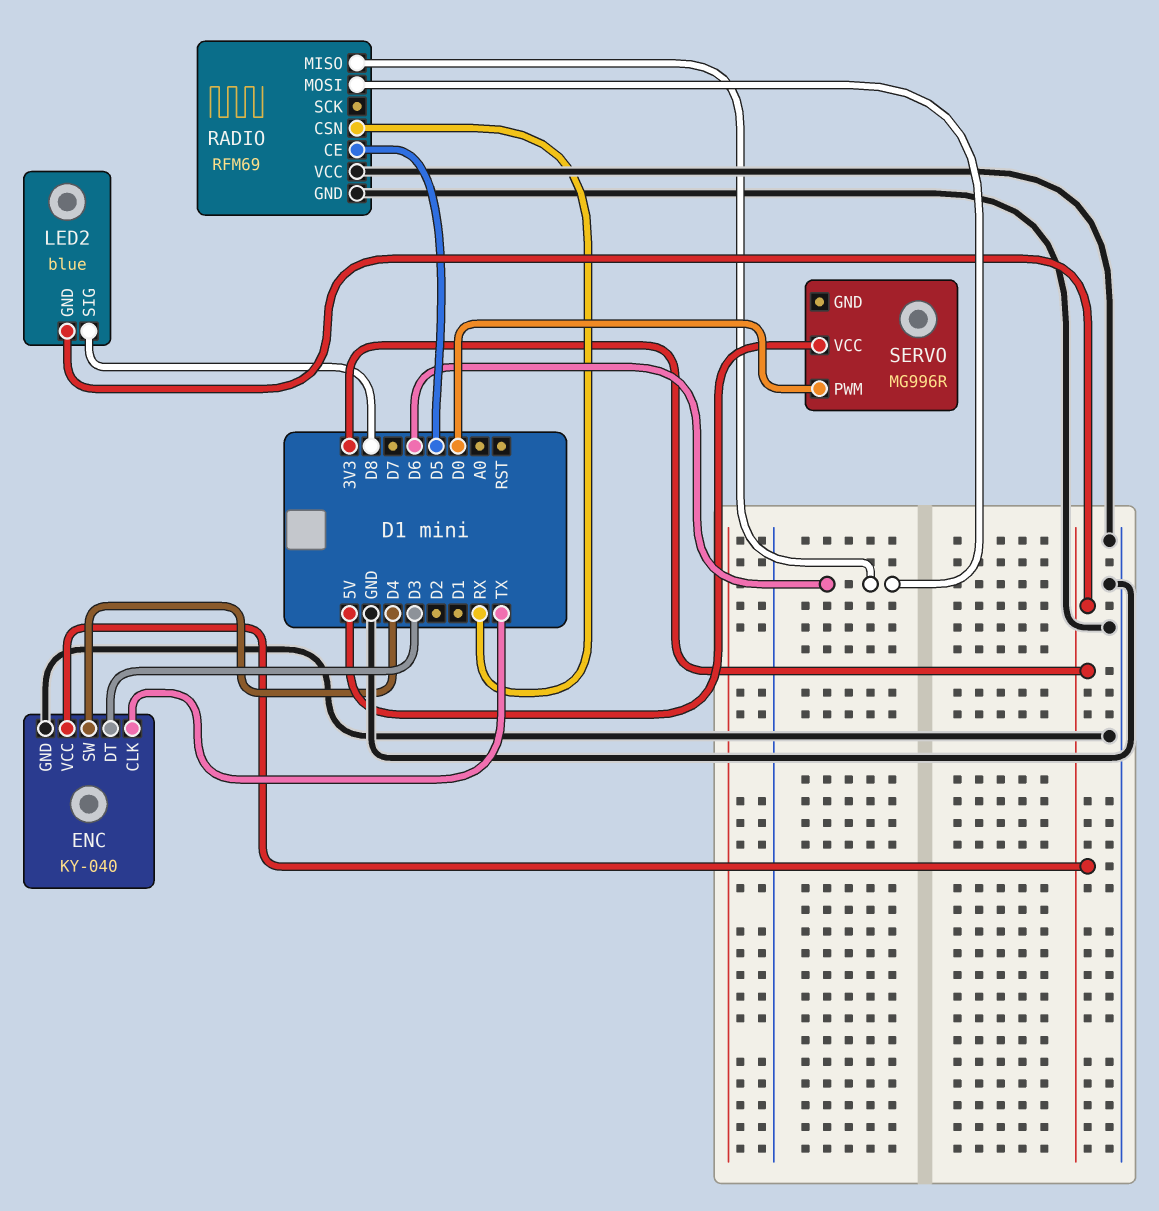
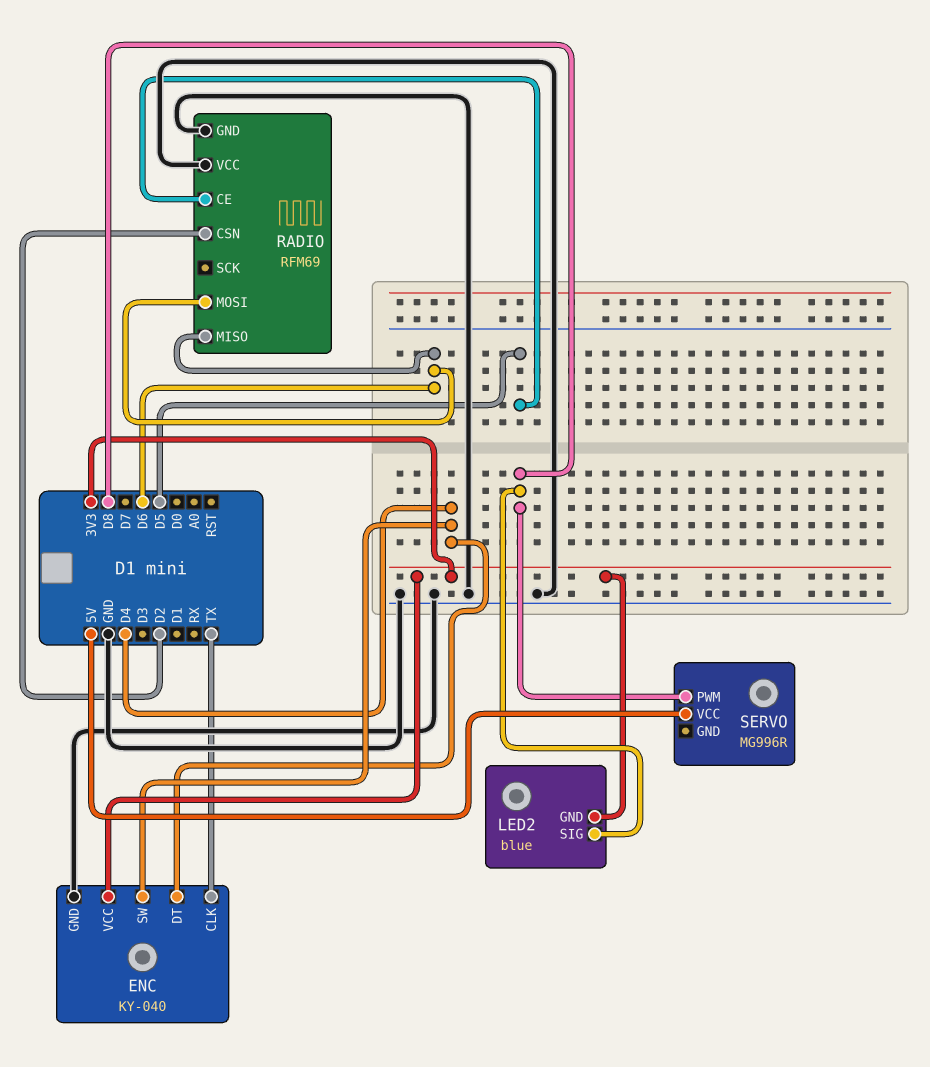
ENC pin DT: D3 -> D4
RADIO pin CSN: RX -> D2
SERVO pin PWM: D0 -> D8

